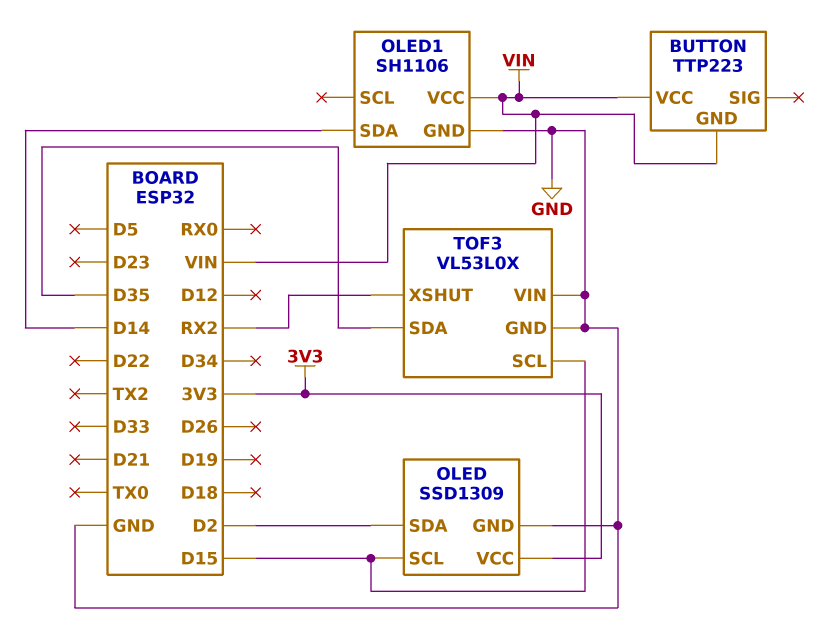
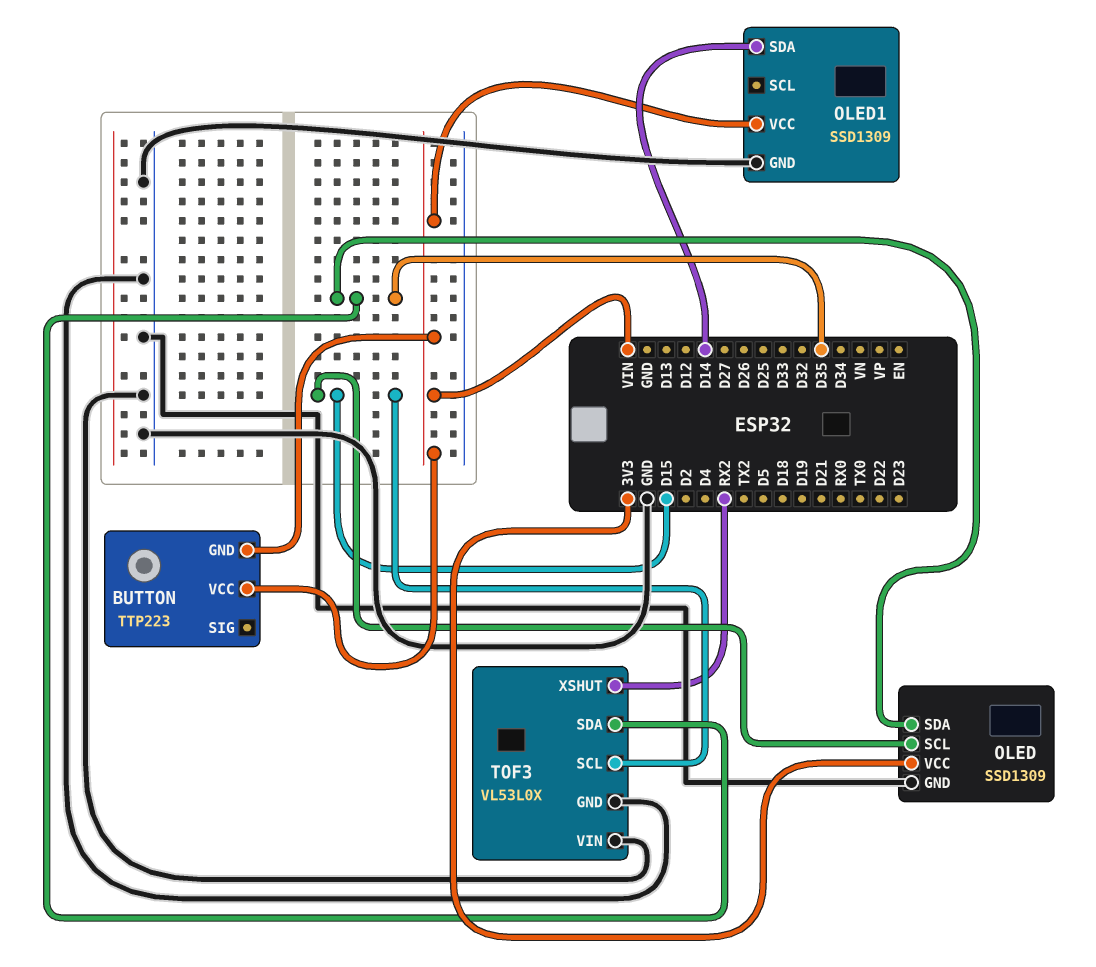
OLED pin SDA: D2 -> D35
OLED1: SH1106 -> SSD1309

